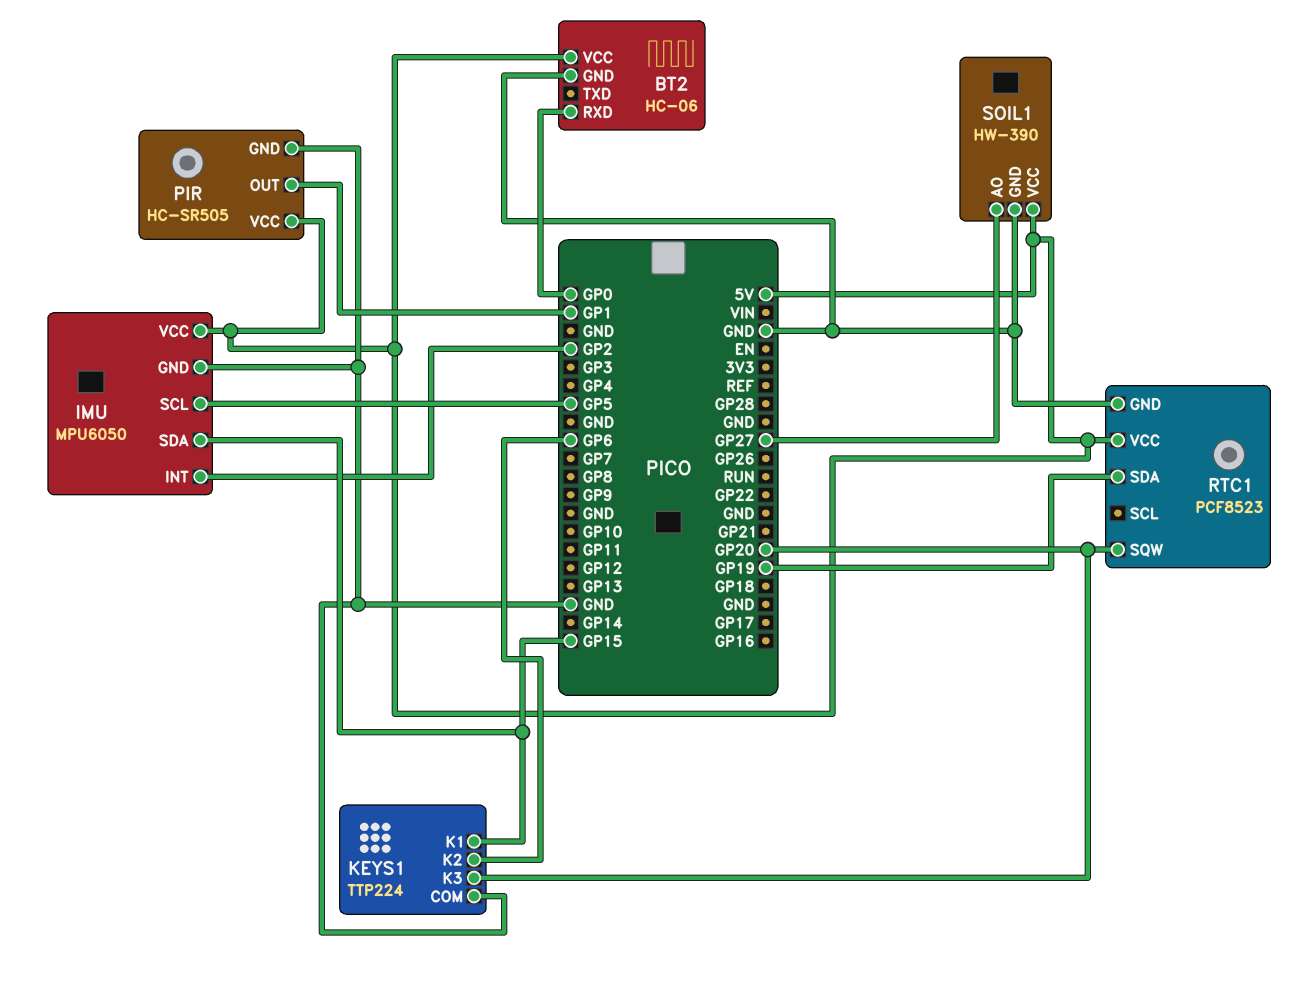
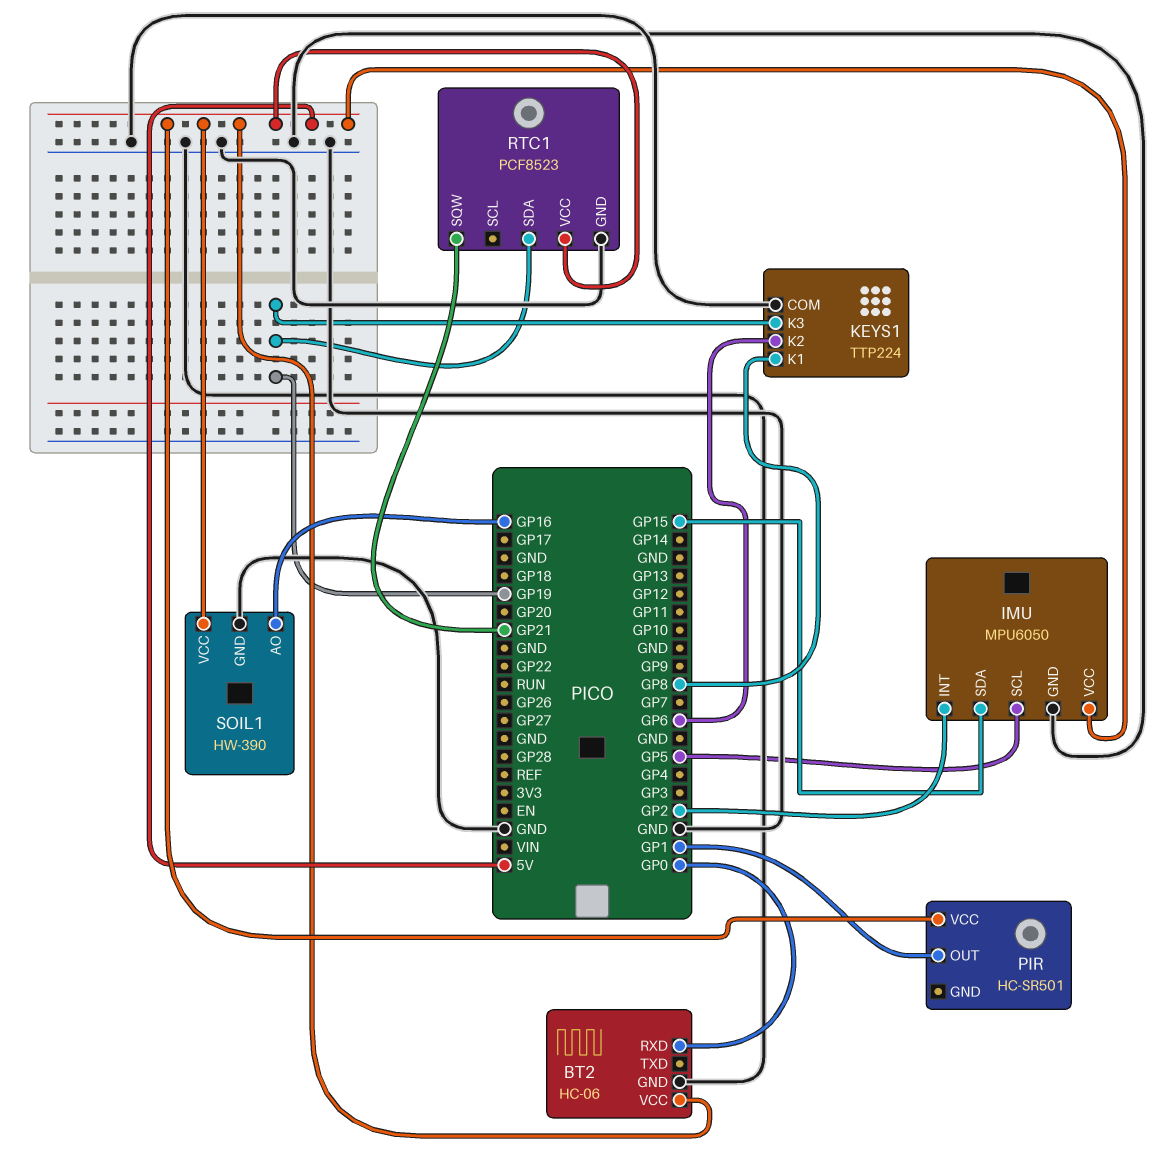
KEYS1 pin K1: GP15 -> GP8
KEYS1 pin K3: GP20 -> GP19
PIR: HC-SR505 -> HC-SR501
PIR pin GND: GND -> none
RTC1 pin SQW: GP20 -> GP21
SOIL1 pin AO: GP27 -> GP16

